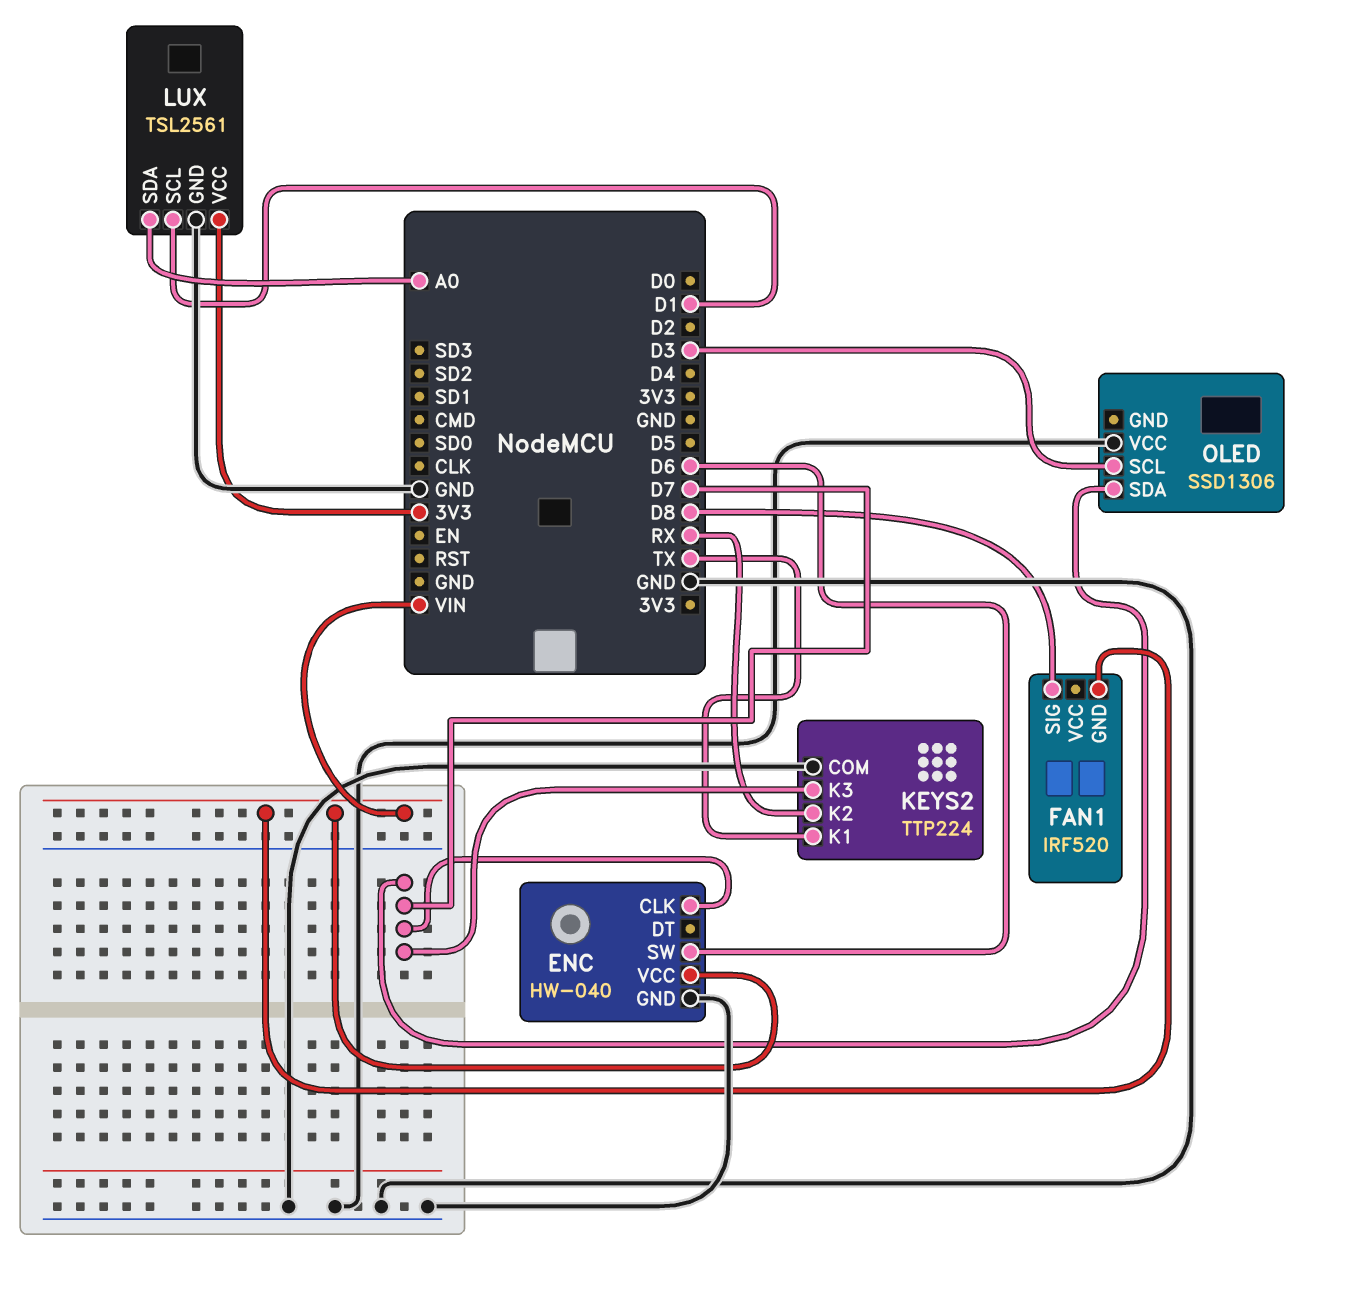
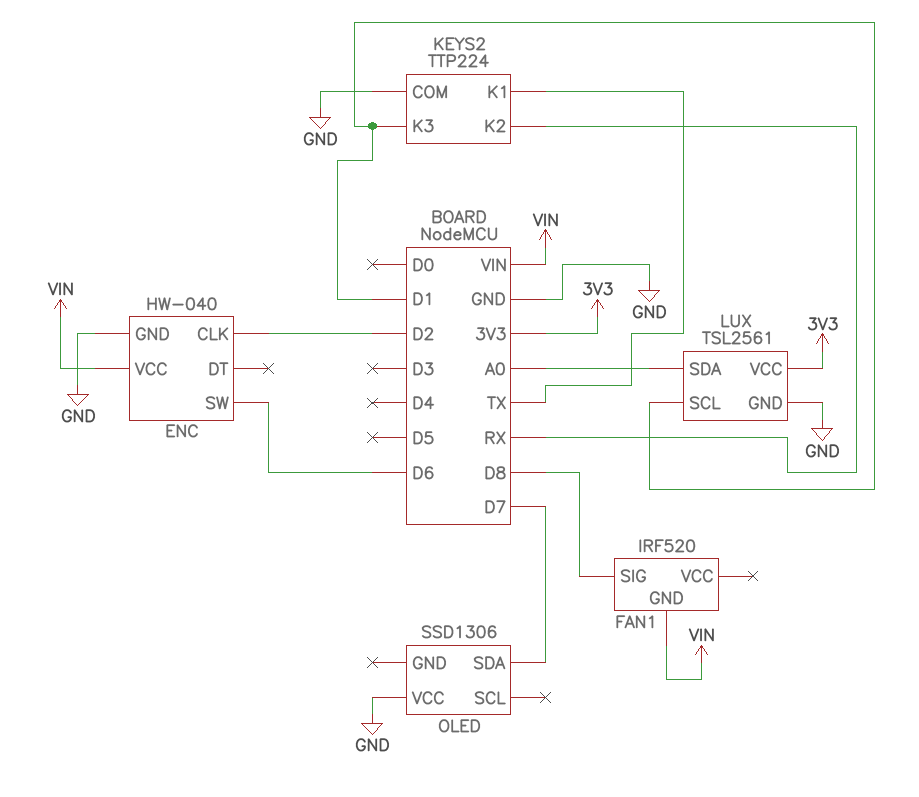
ENC pin CLK: D7 -> D2
KEYS2 pin K3: D7 -> D1
OLED pin SCL: D3 -> none

